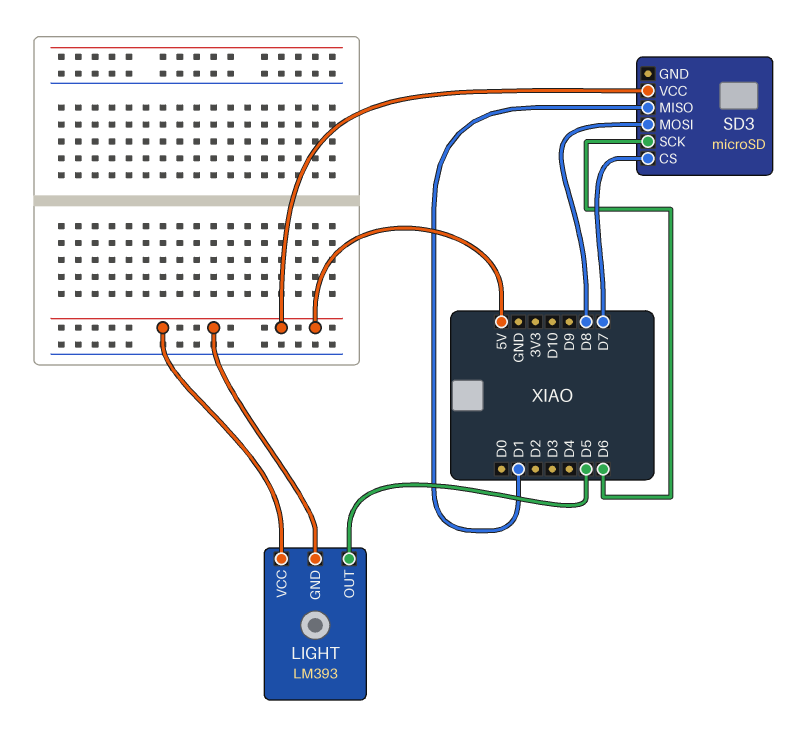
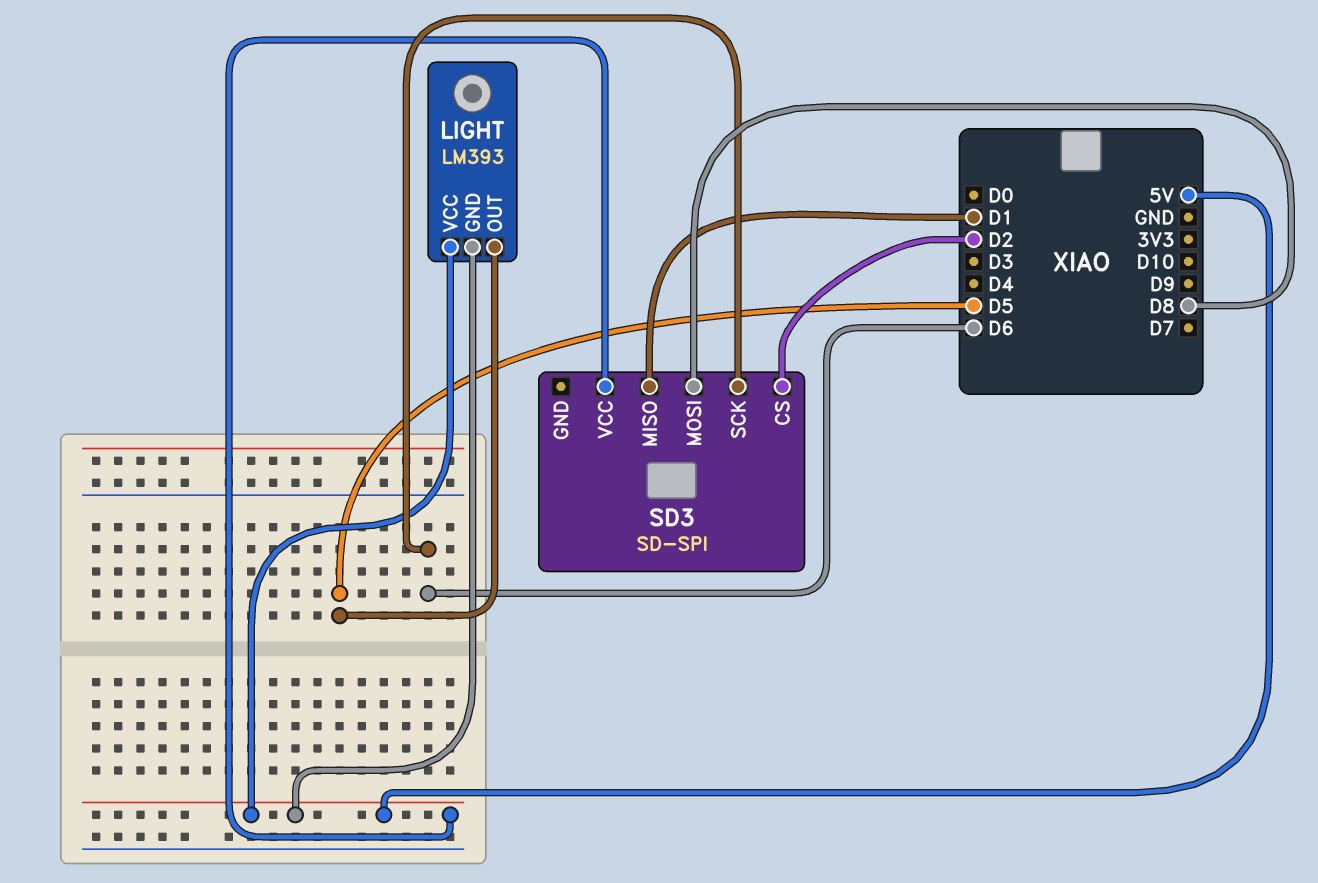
SD3: microSD -> SD-SPI
SD3 pin CS: D7 -> D2

